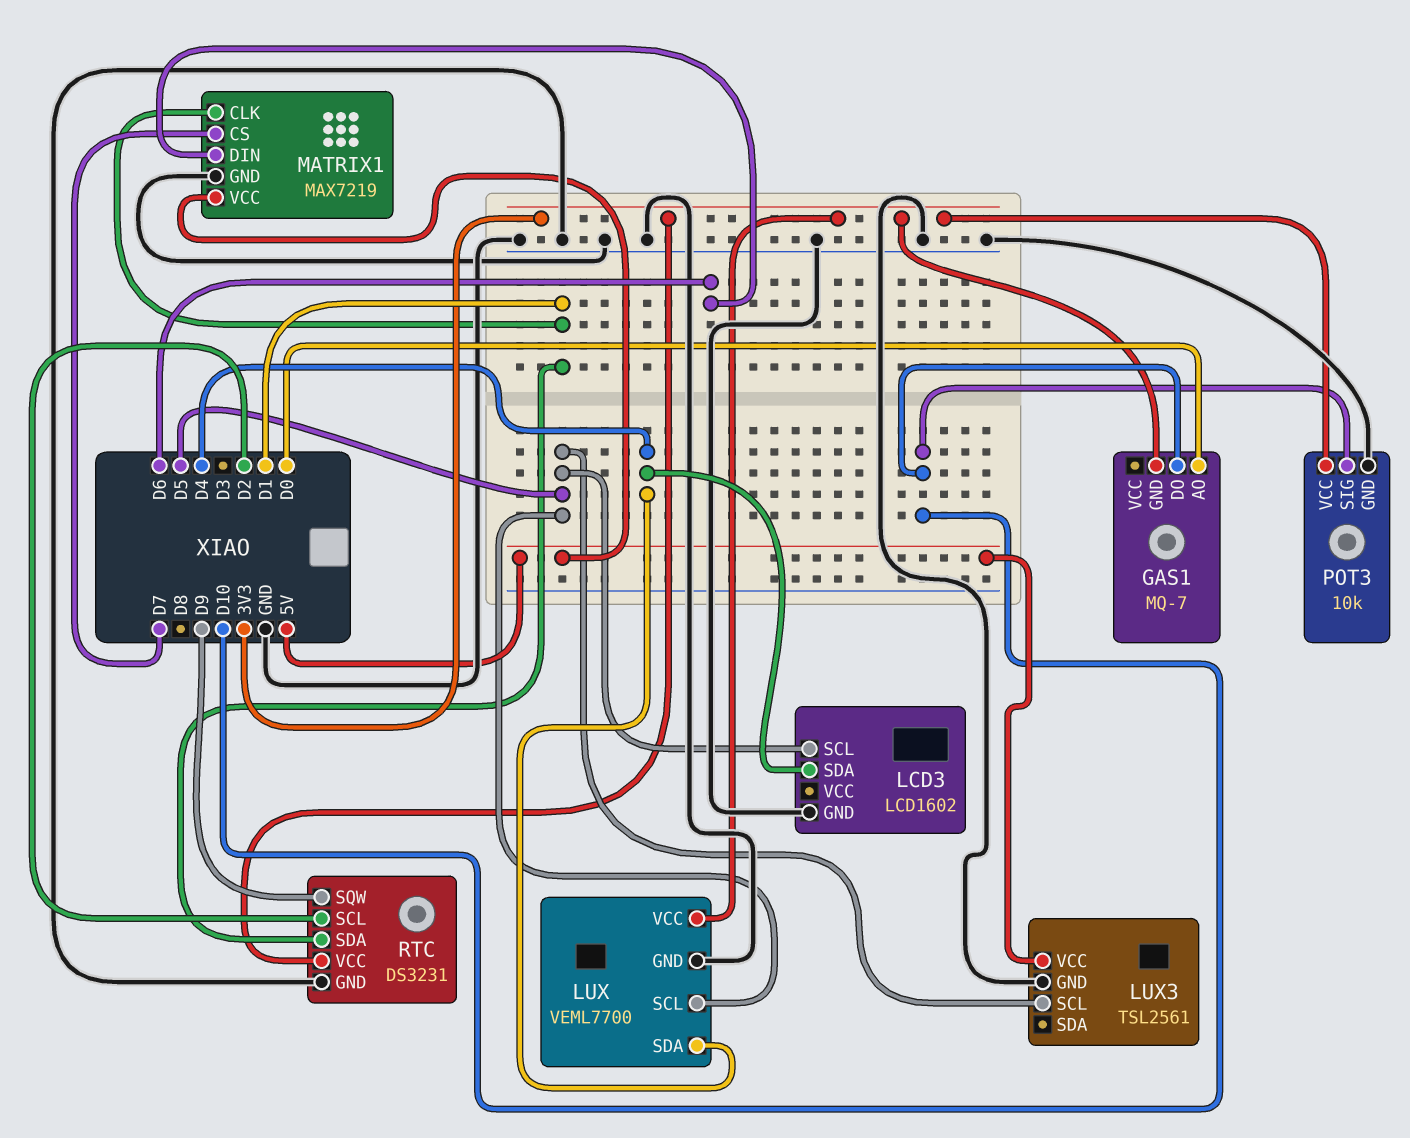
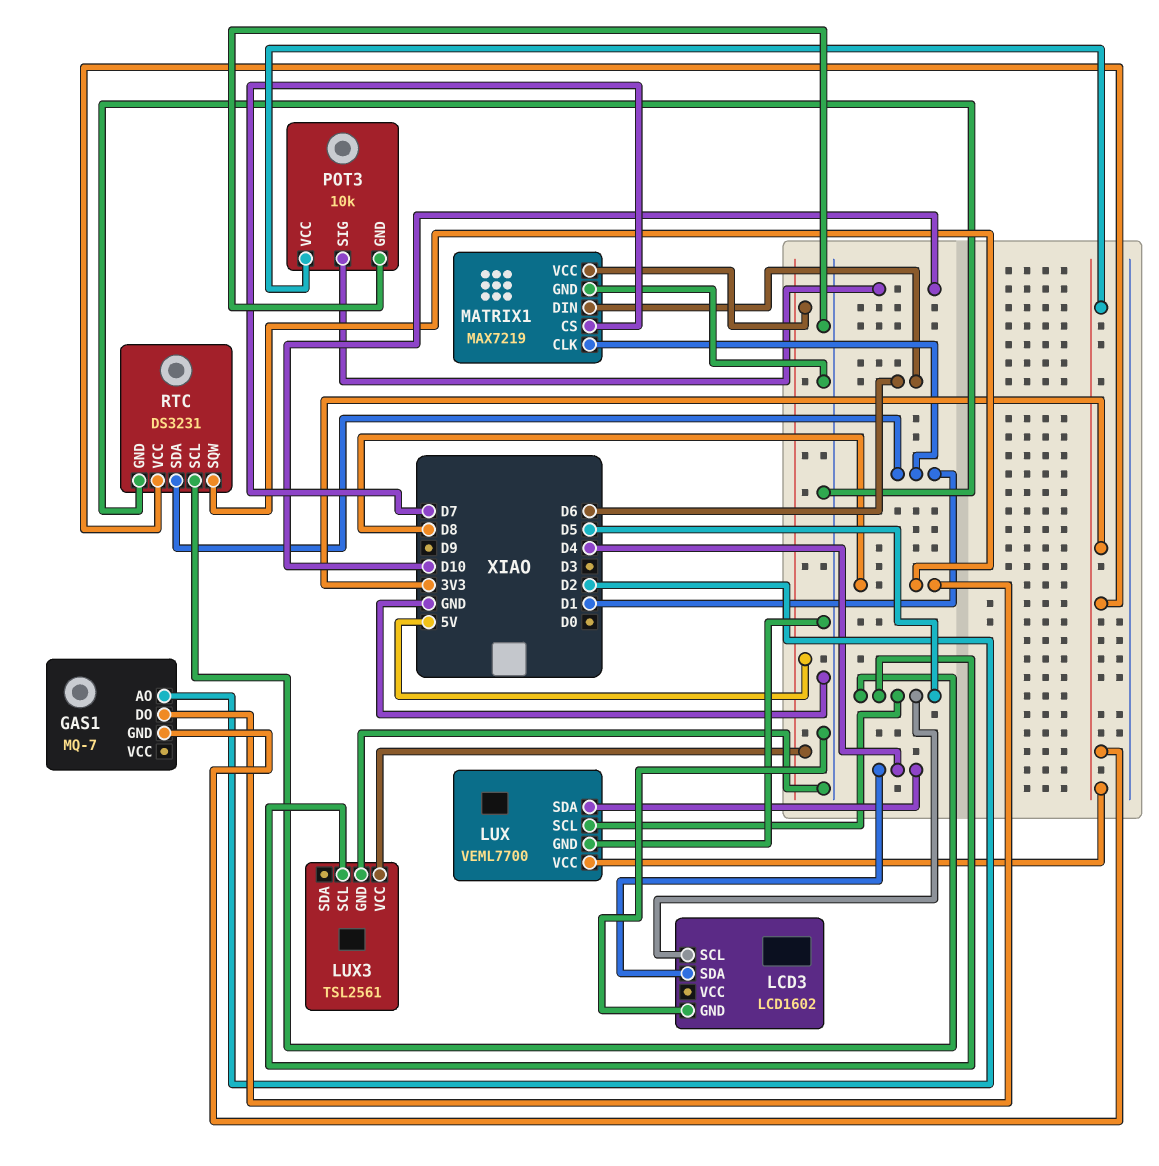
GAS1 pin AO: D0 -> D2
GAS1 pin DO: D10 -> D8
RTC pin SCL: D2 -> D5
RTC pin SQW: D9 -> D8

